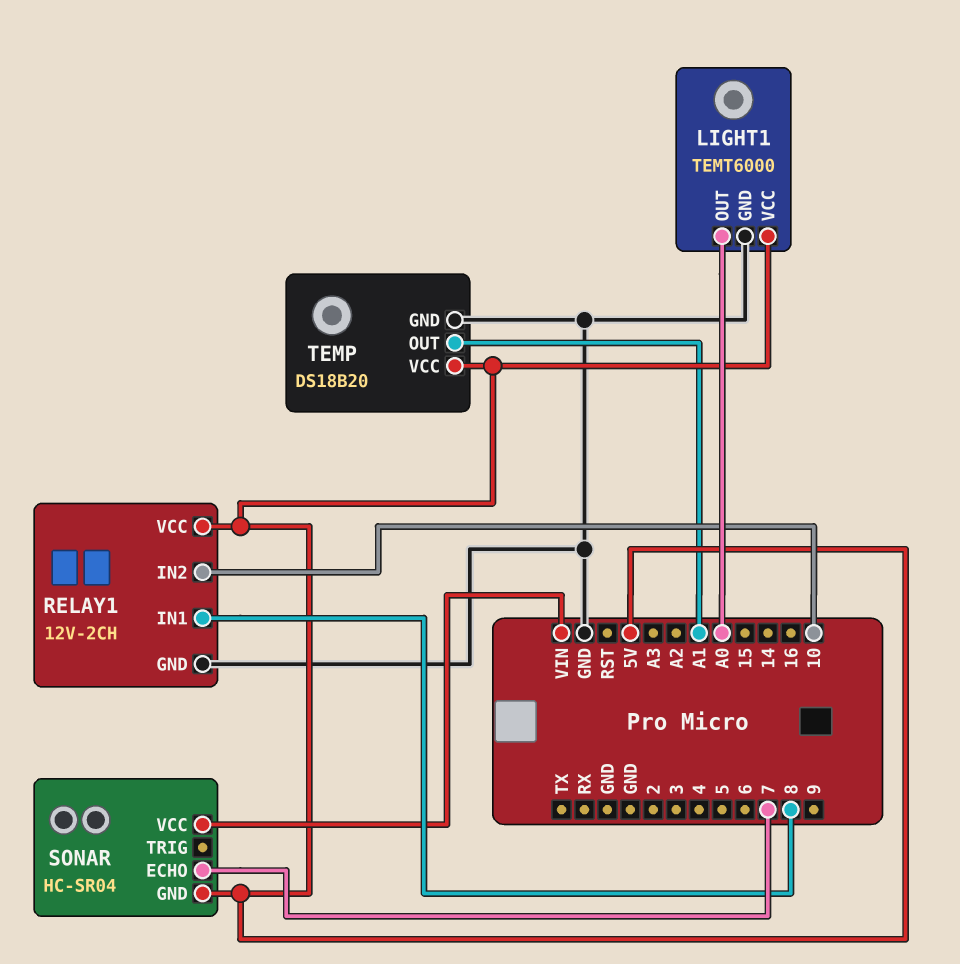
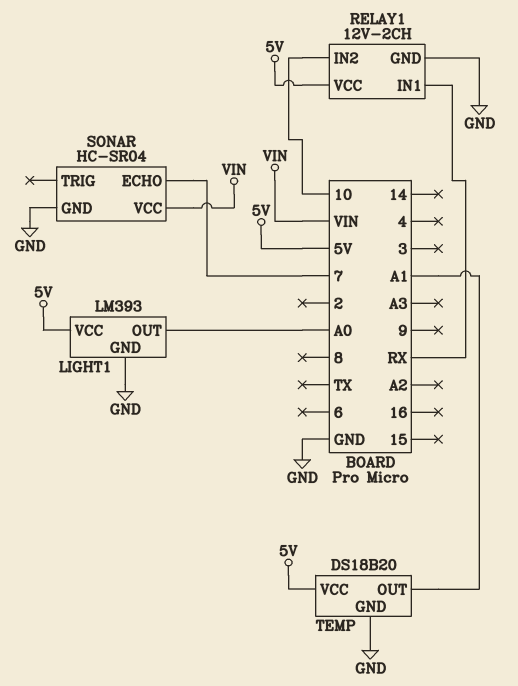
LIGHT1: TEMT6000 -> LM393
RELAY1 pin IN1: 8 -> RX
SONAR pin GND: 5V -> GND

